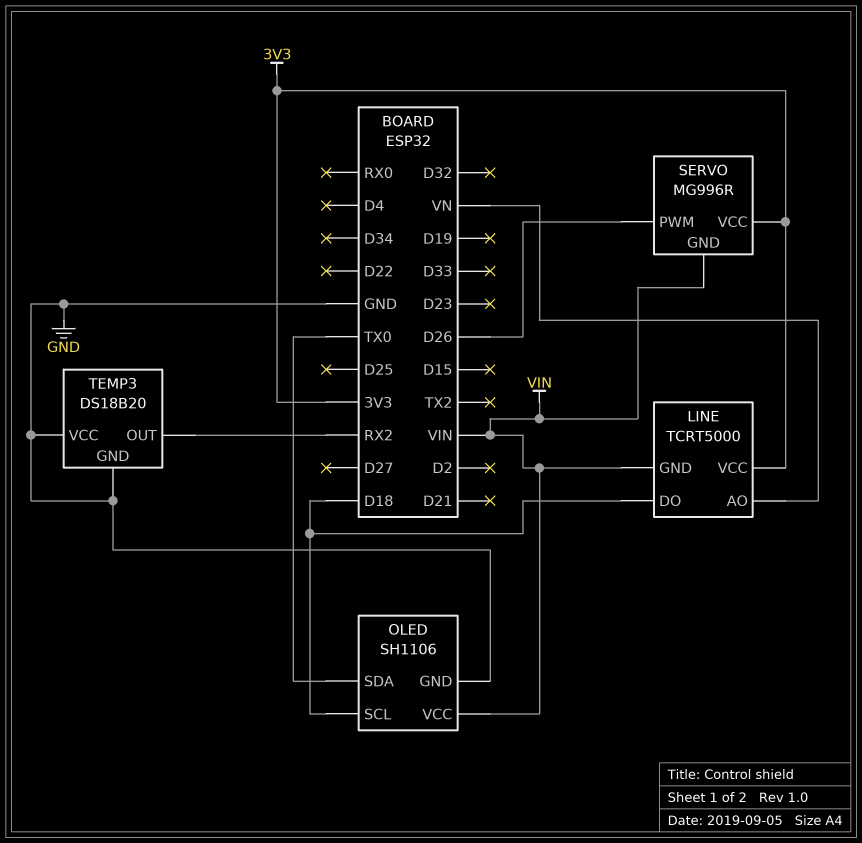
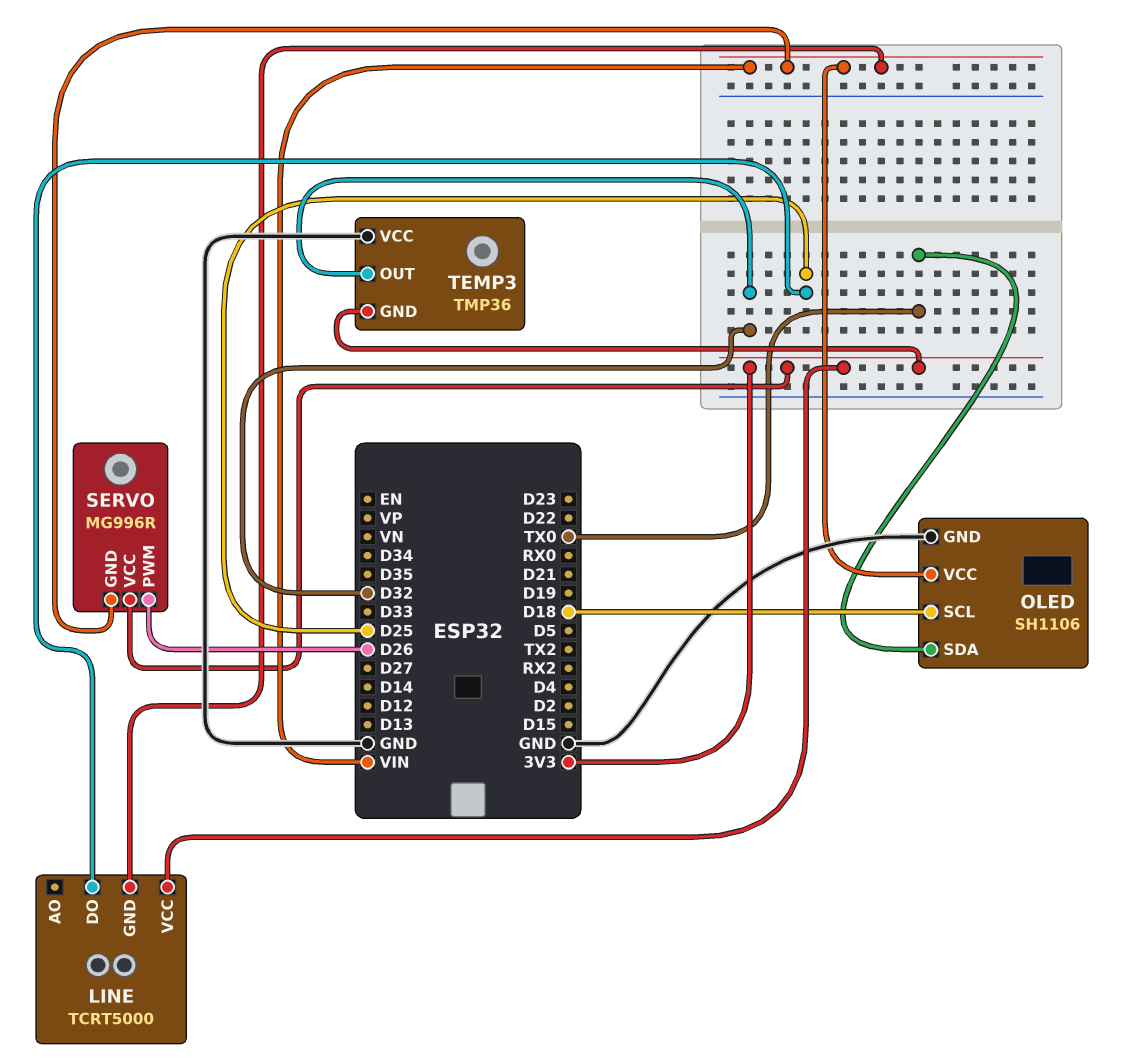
LINE pin AO: VN -> none
LINE pin DO: D18 -> D25
TEMP3: DS18B20 -> TMP36
TEMP3 pin GND: GND -> 3V3
TEMP3 pin OUT: RX2 -> D32

